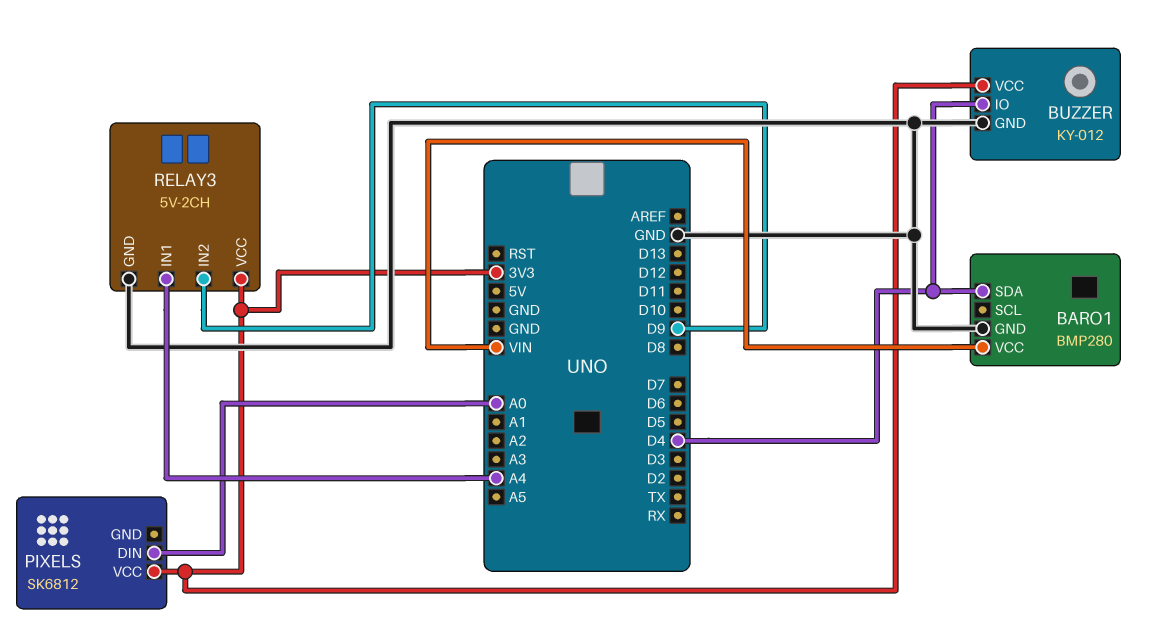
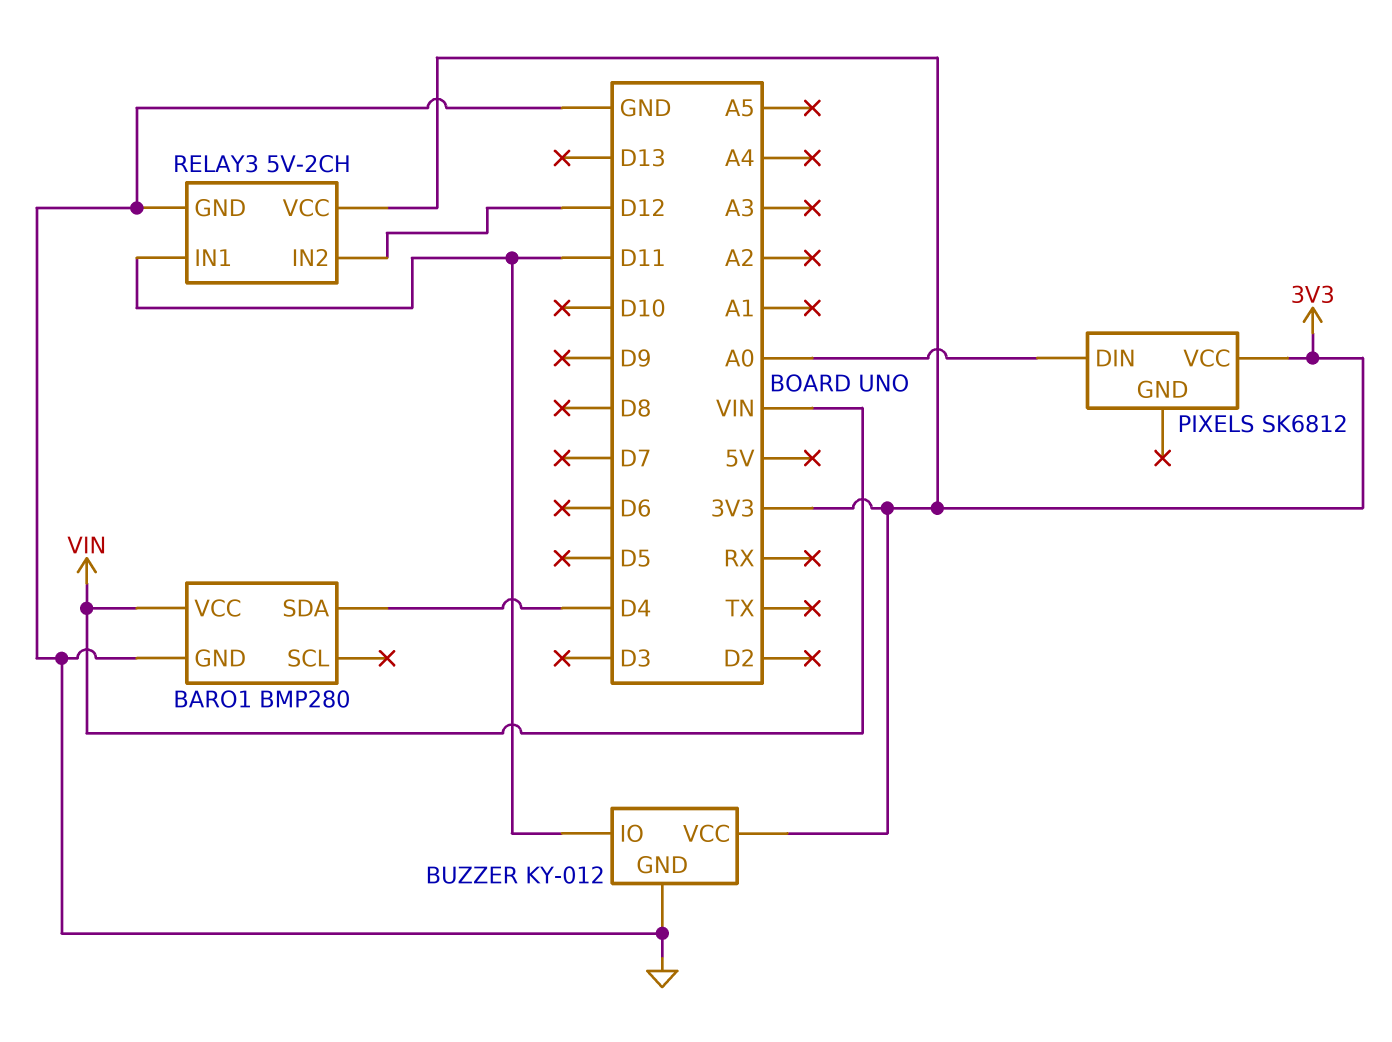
BUZZER pin IO: D4 -> D11
RELAY3 pin IN1: A4 -> D11
RELAY3 pin IN2: D9 -> D12

